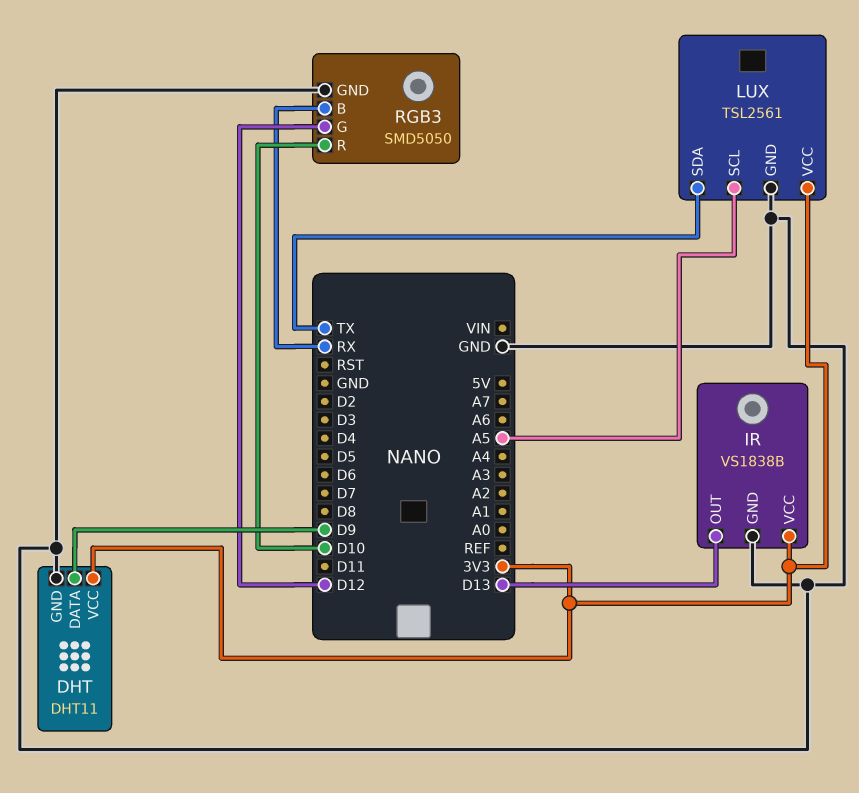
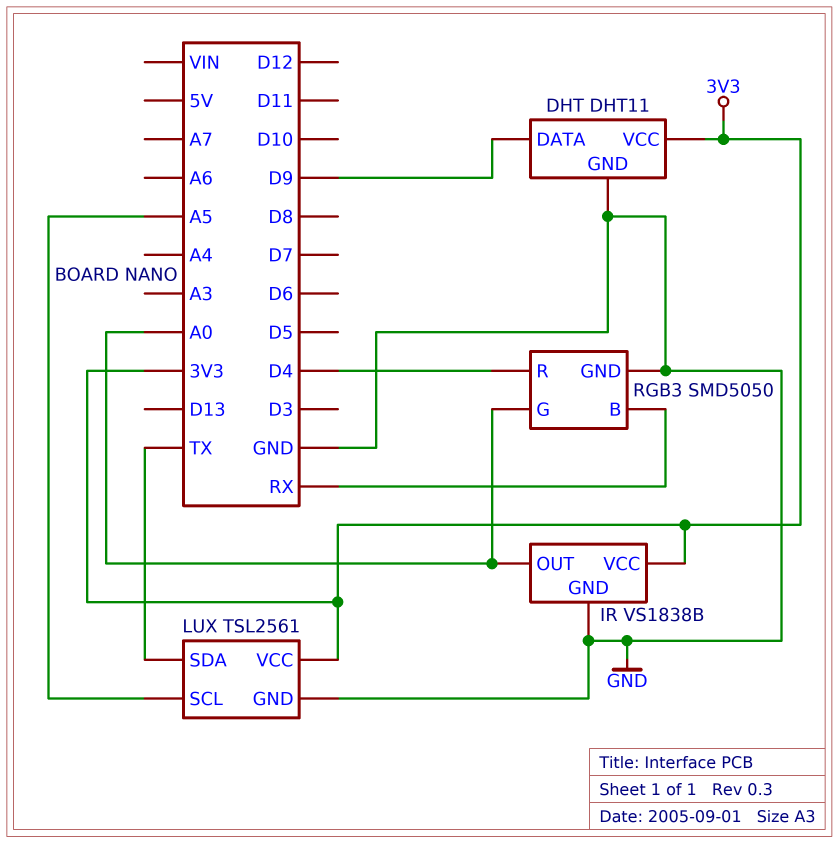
IR pin OUT: D13 -> A0
RGB3 pin G: D12 -> A0
RGB3 pin R: D10 -> D4

